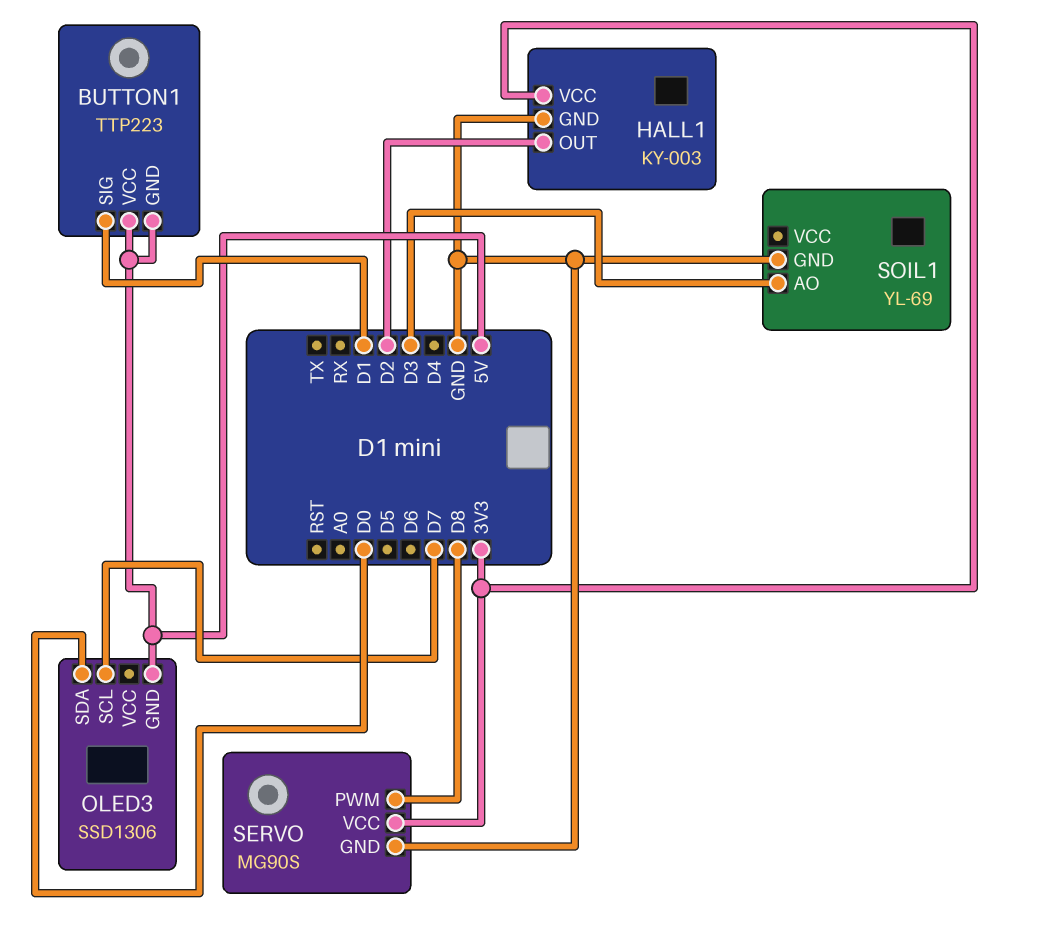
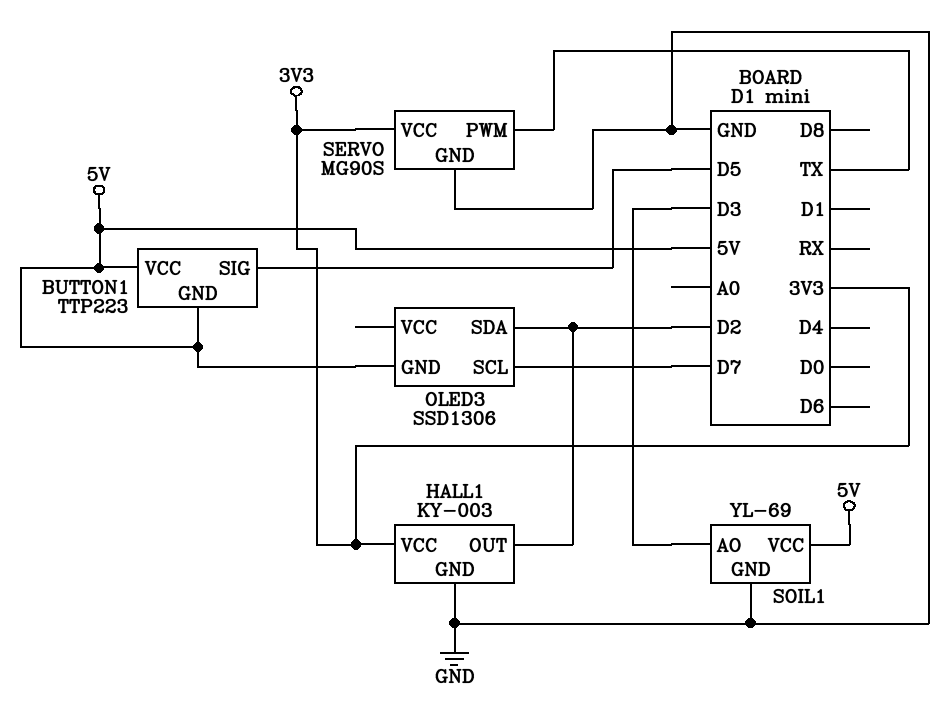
BUTTON1 pin SIG: D1 -> D5
OLED3 pin SDA: D0 -> D2
SERVO pin PWM: D8 -> TX
SOIL1 pin VCC: none -> 5V

